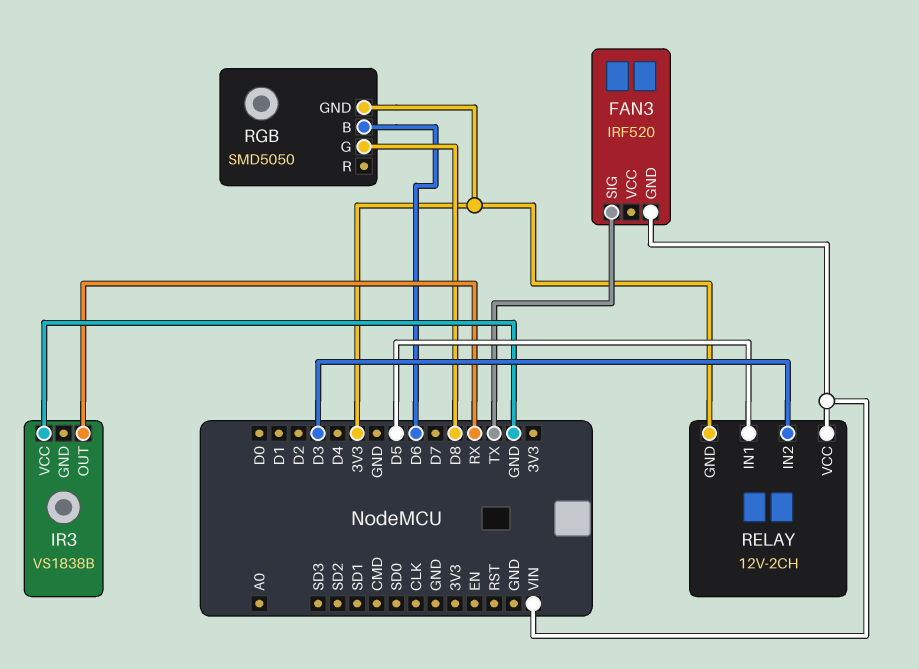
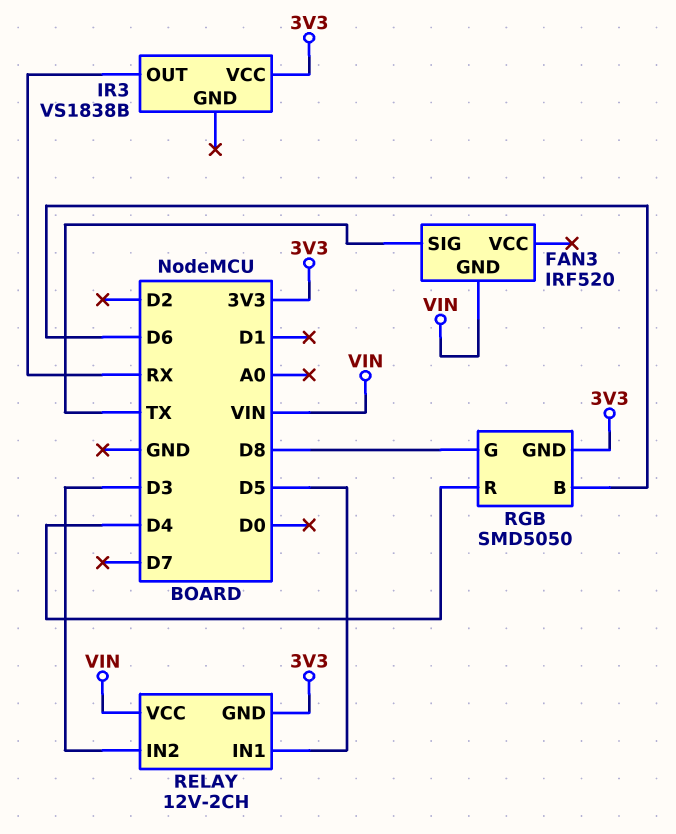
IR3 pin VCC: GND -> 3V3
RGB pin R: none -> D4

